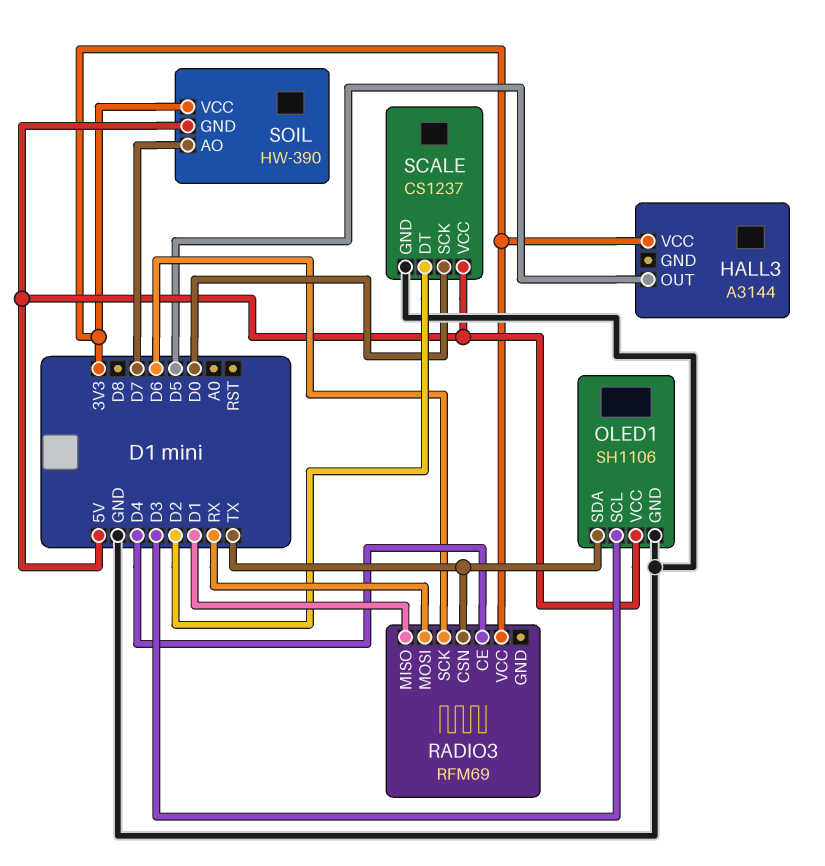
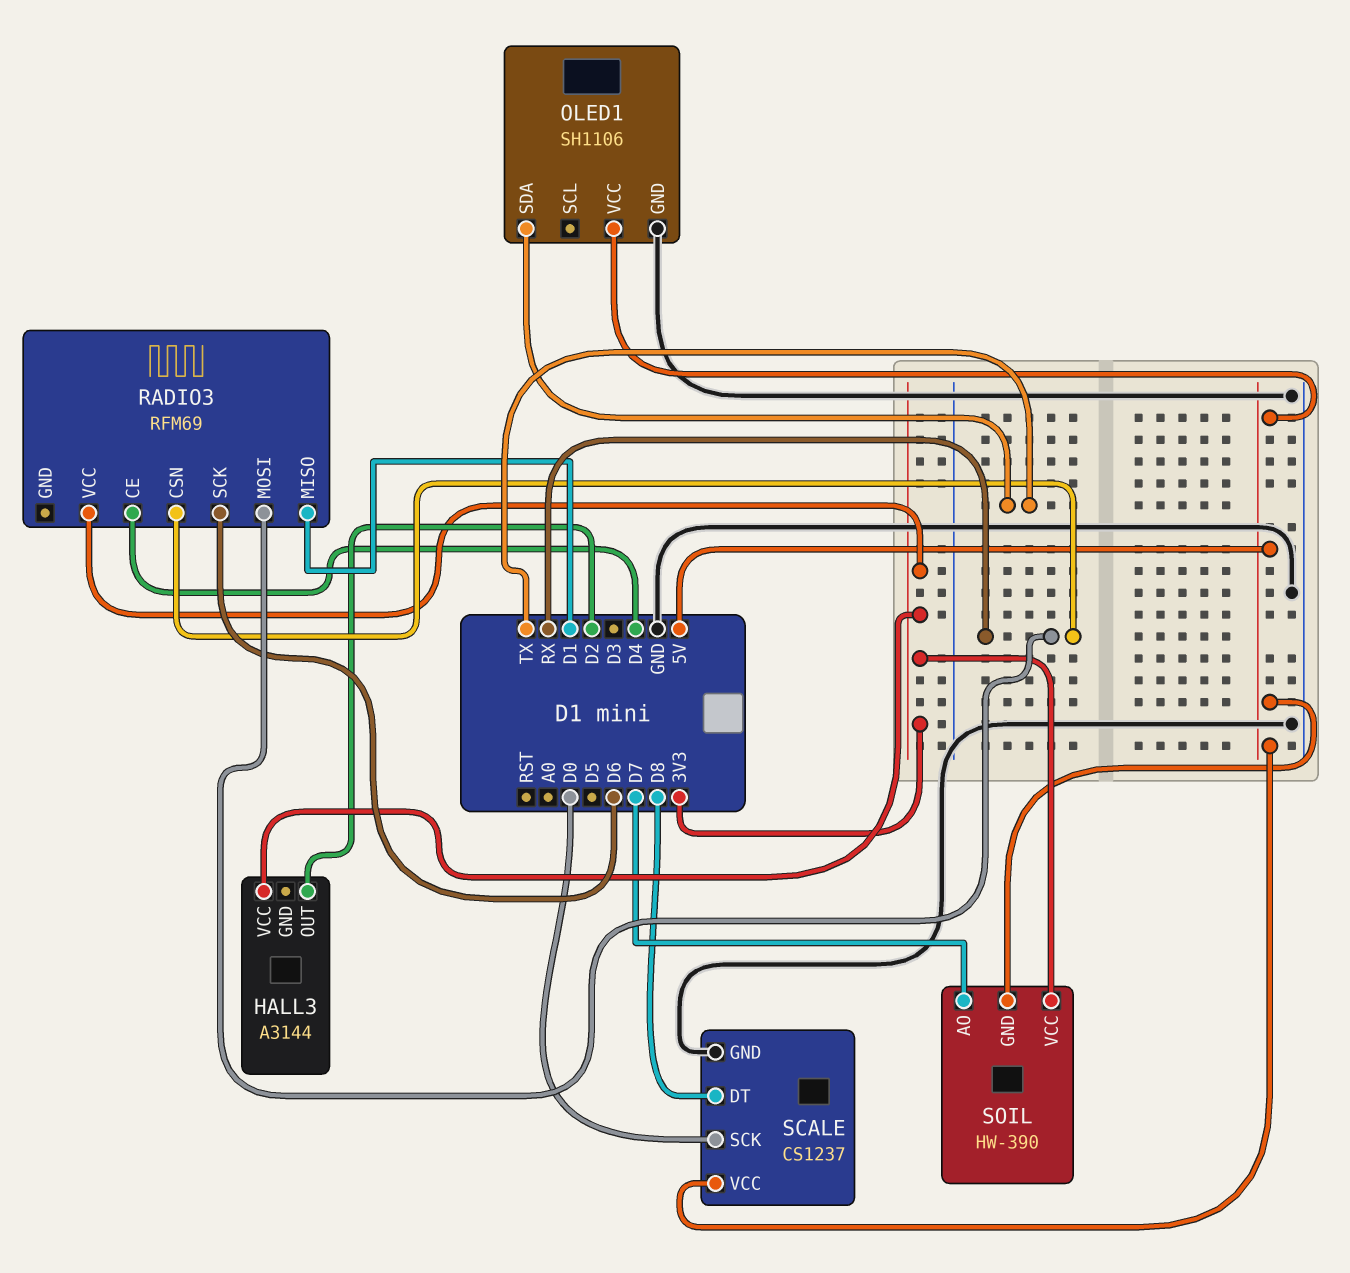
HALL3 pin OUT: D5 -> D2
OLED1 pin SCL: D3 -> none
RADIO3 pin CSN: TX -> RX
SCALE pin DT: D2 -> D8

